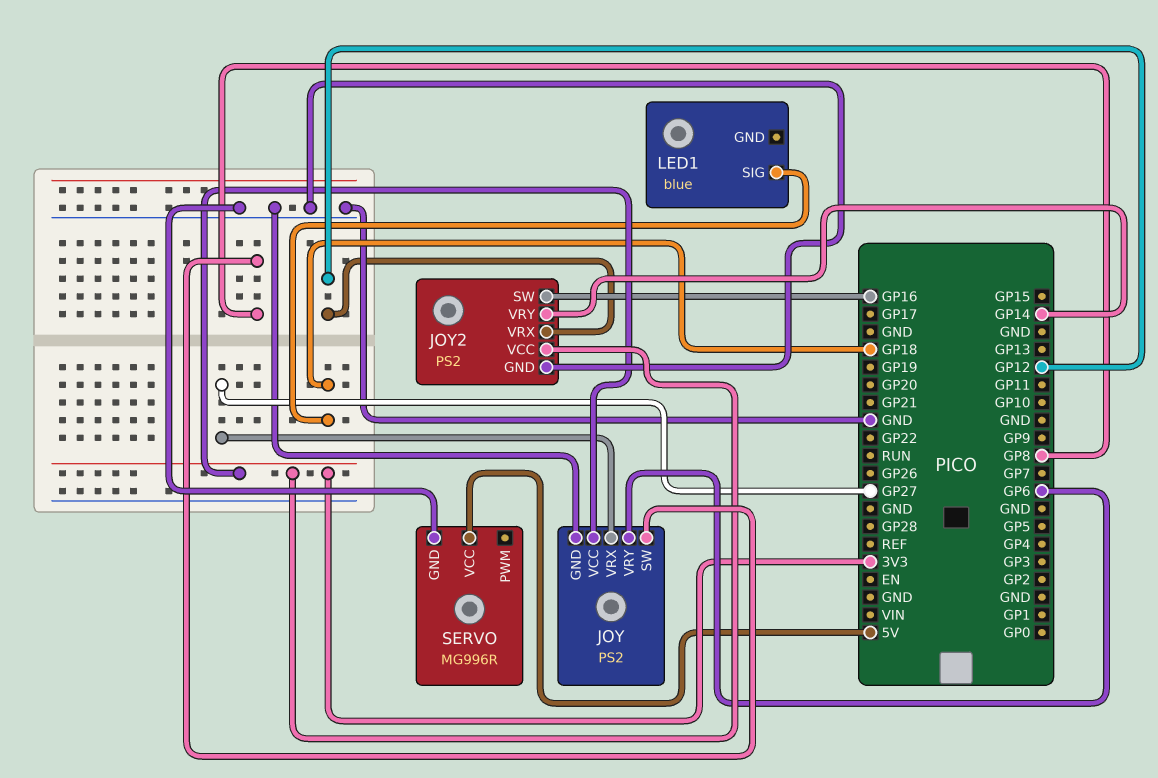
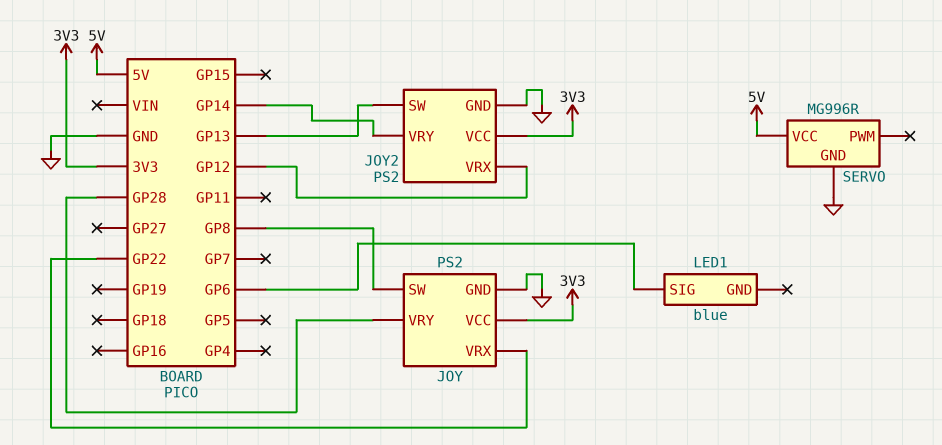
JOY pin VRX: GP27 -> GP22
JOY pin VRY: GP6 -> GP28
JOY2 pin SW: GP16 -> GP13
LED1 pin SIG: GP18 -> GP6

